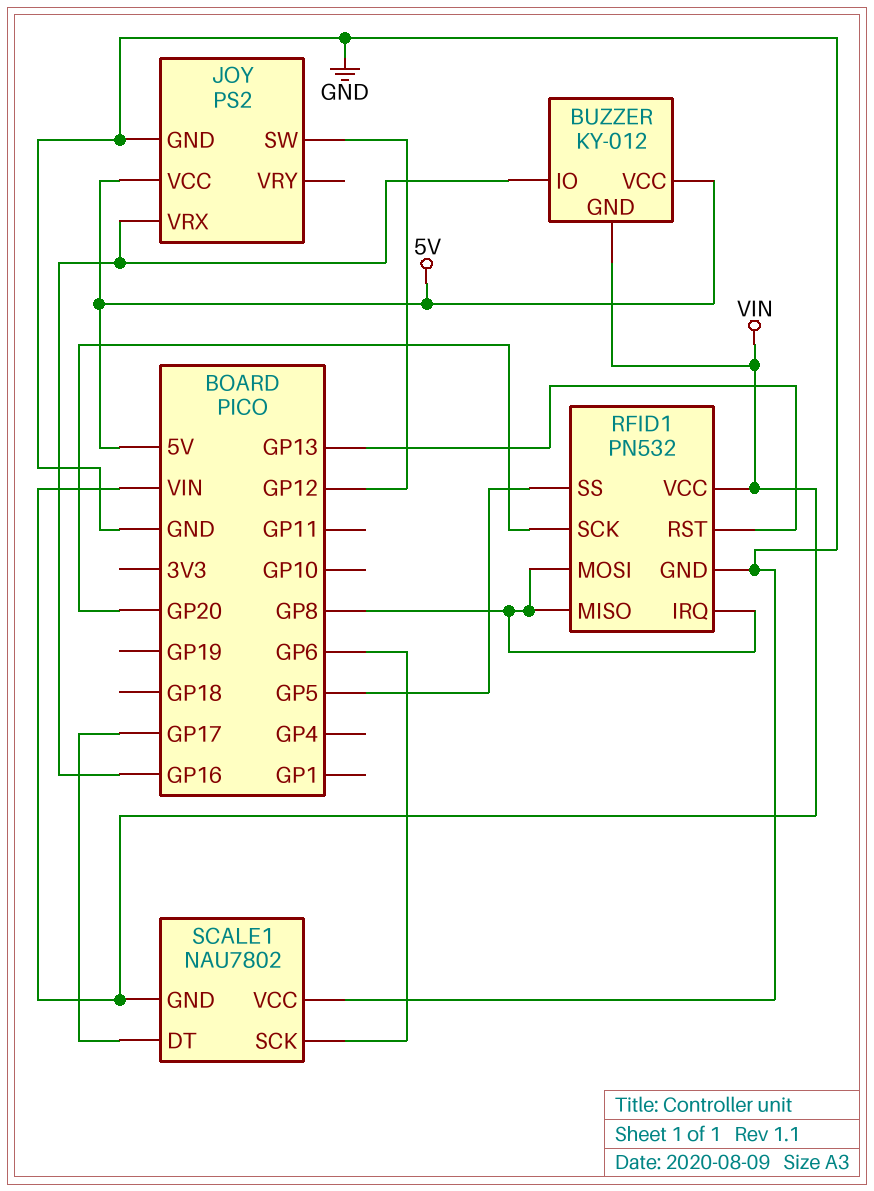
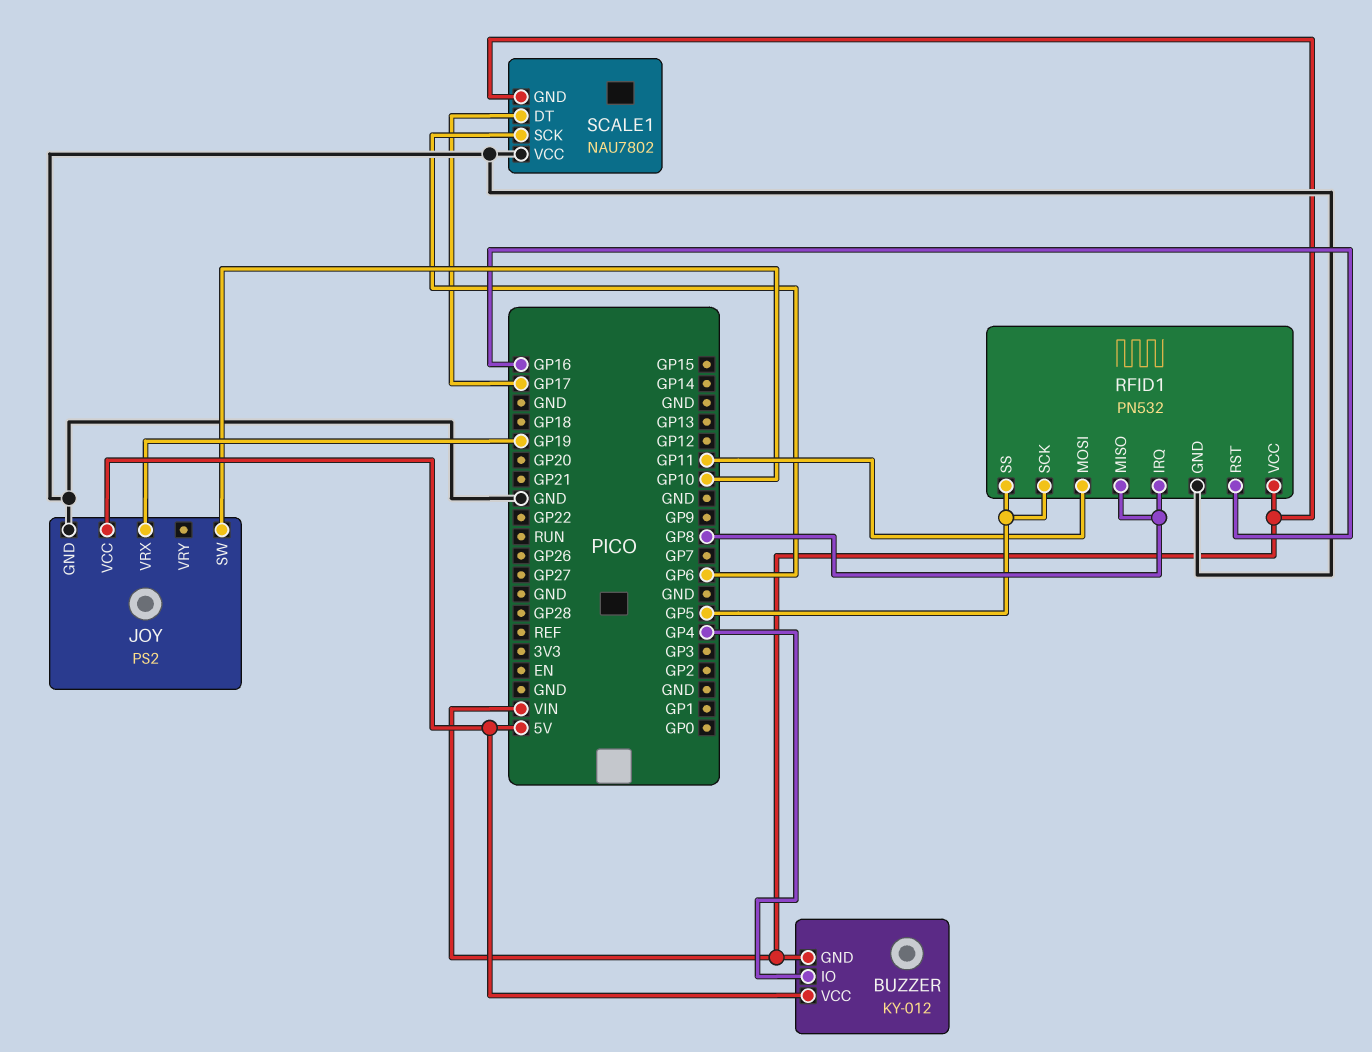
BUZZER pin IO: GP16 -> GP4
JOY pin SW: GP12 -> GP10
JOY pin VRX: GP16 -> GP19
RFID1 pin MOSI: GP8 -> GP11
RFID1 pin RST: GP13 -> GP16
RFID1 pin SCK: GP20 -> GP5

